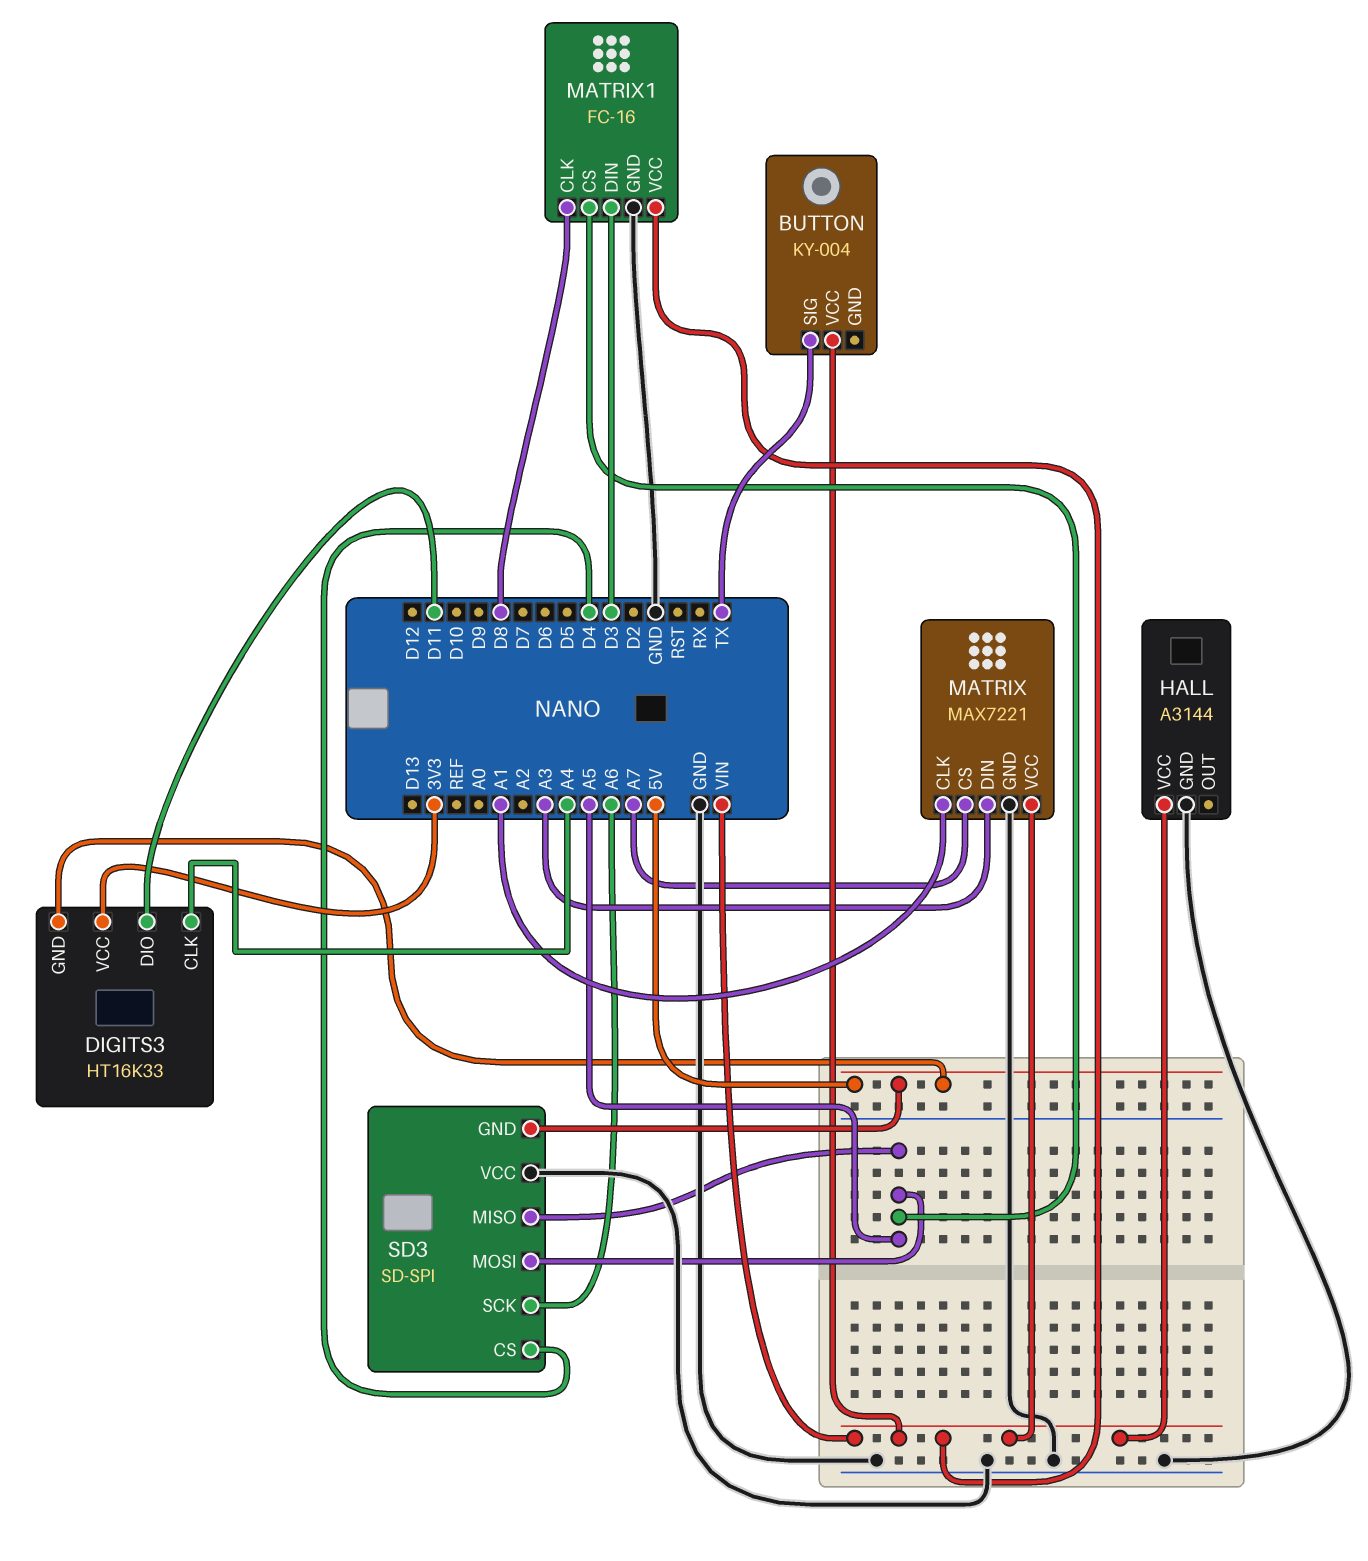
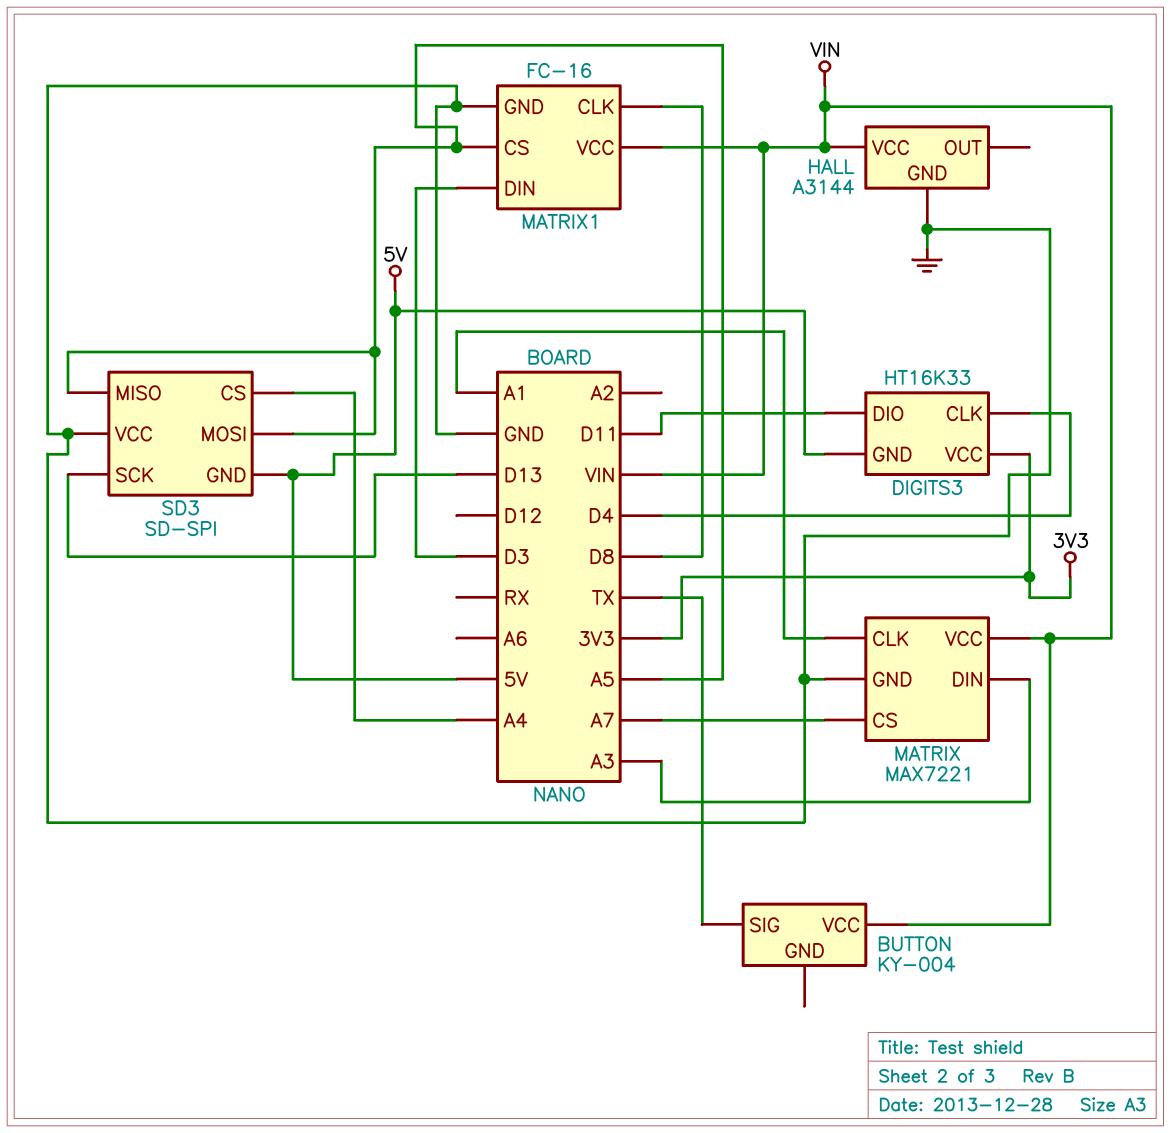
DIGITS3 pin CLK: A4 -> D4
SD3 pin CS: D4 -> A4
SD3 pin SCK: A6 -> D13

